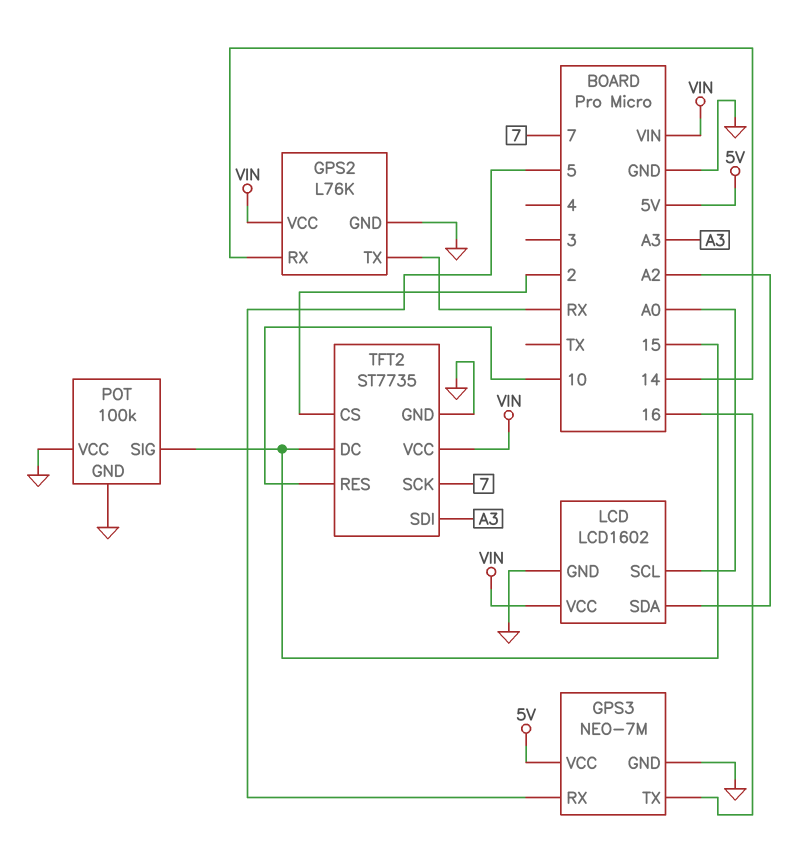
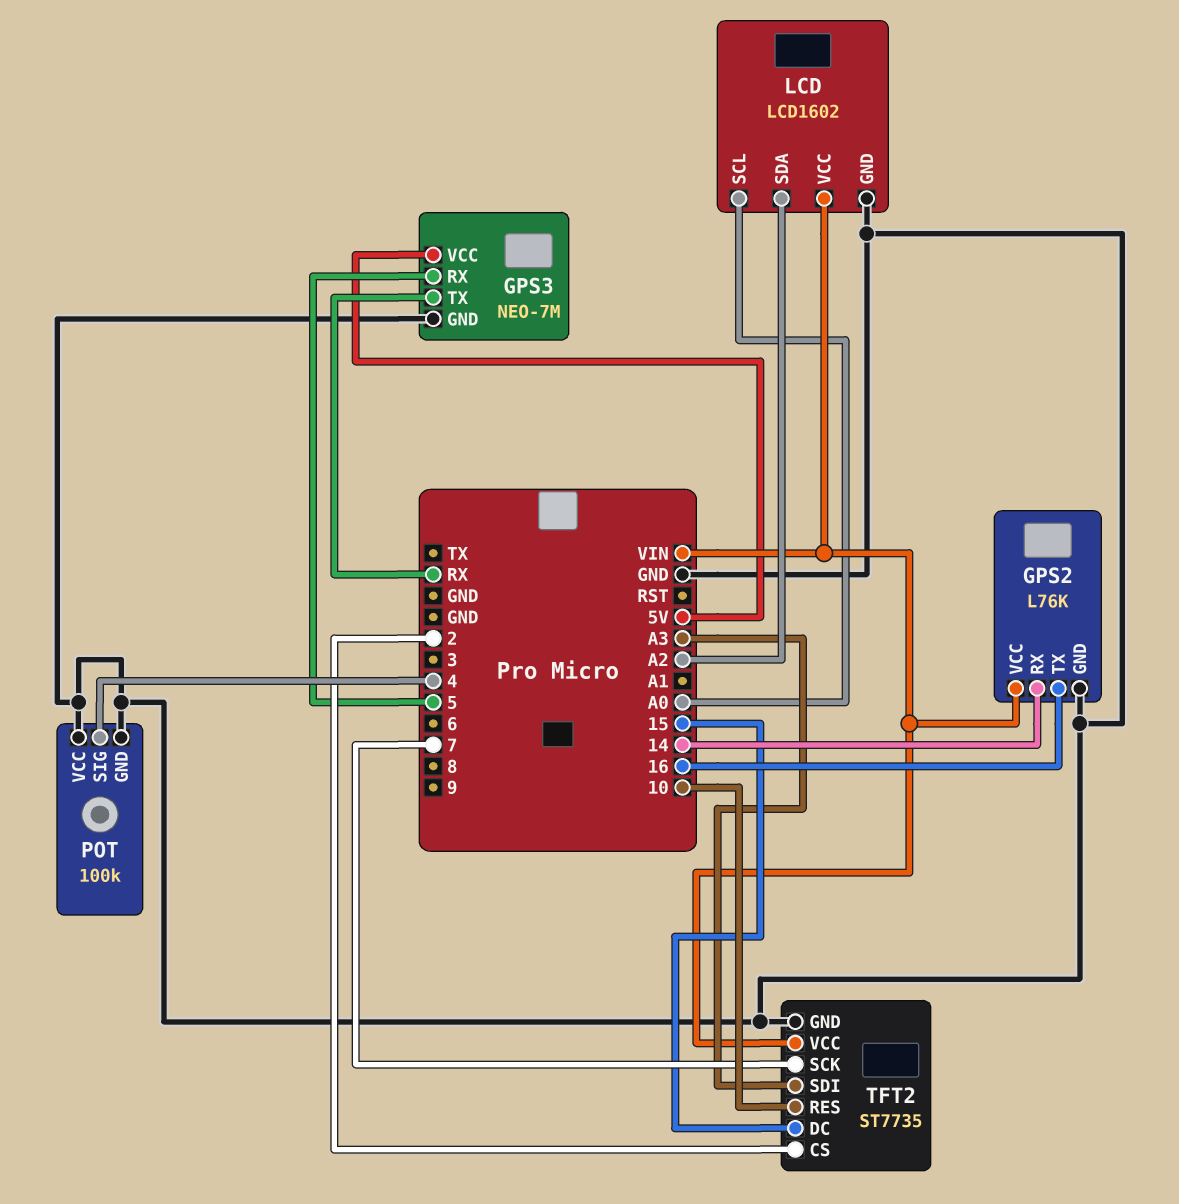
GPS2 pin TX: RX -> 16
GPS3 pin TX: 16 -> RX
POT pin SIG: 15 -> 4

